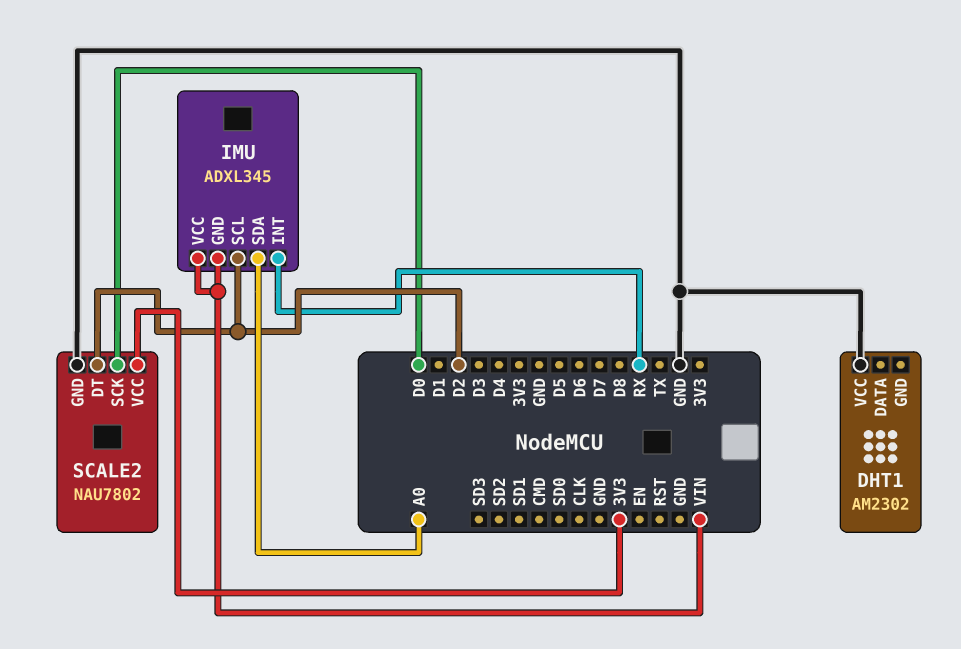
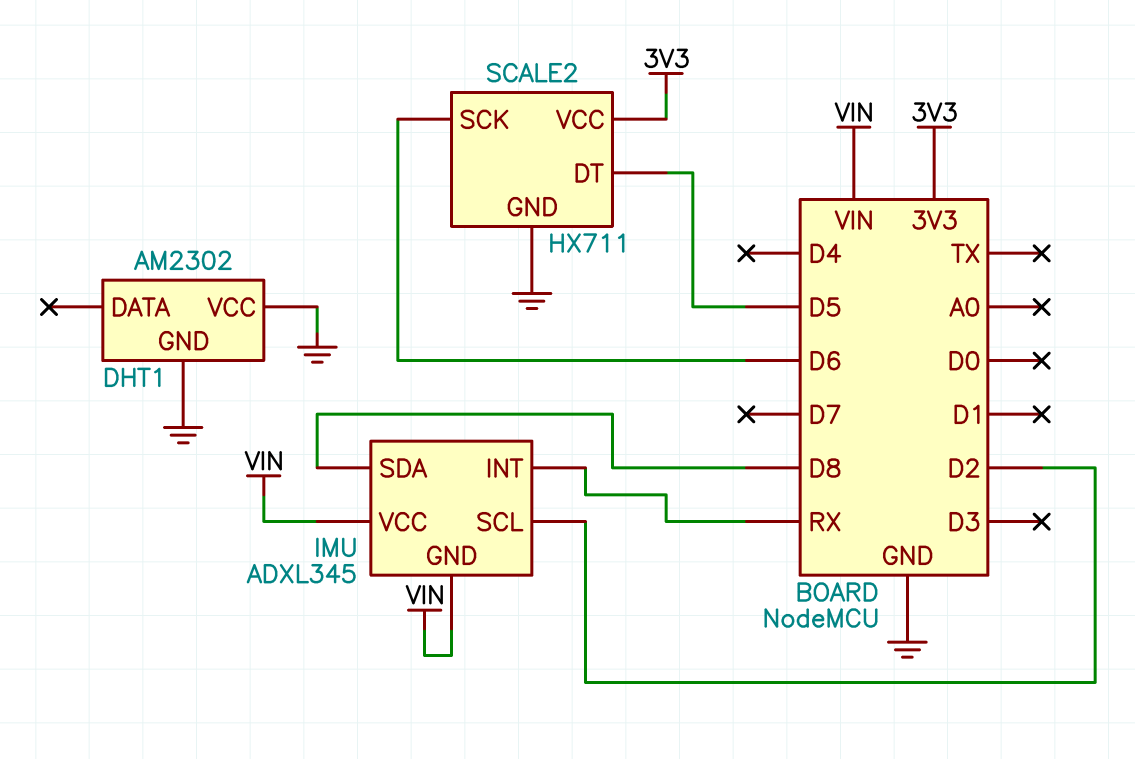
DHT1 pin GND: none -> GND
IMU pin SDA: A0 -> D8
SCALE2: NAU7802 -> HX711
SCALE2 pin DT: D2 -> D5
SCALE2 pin SCK: D0 -> D6

